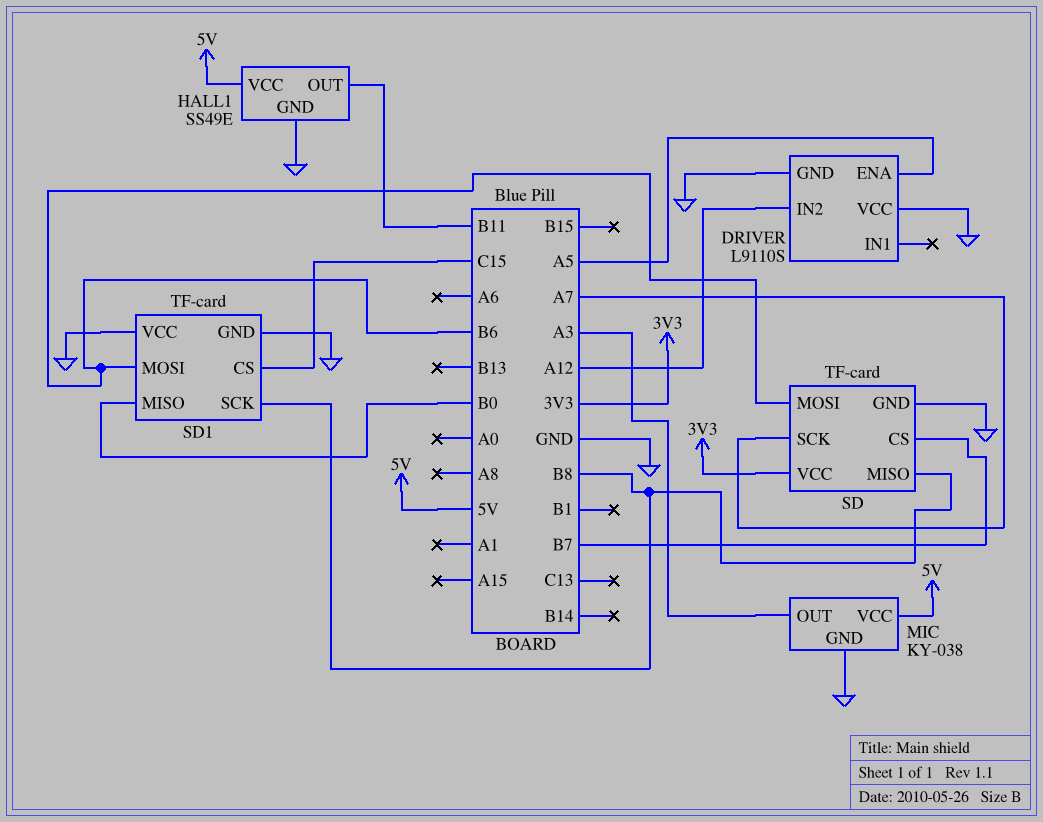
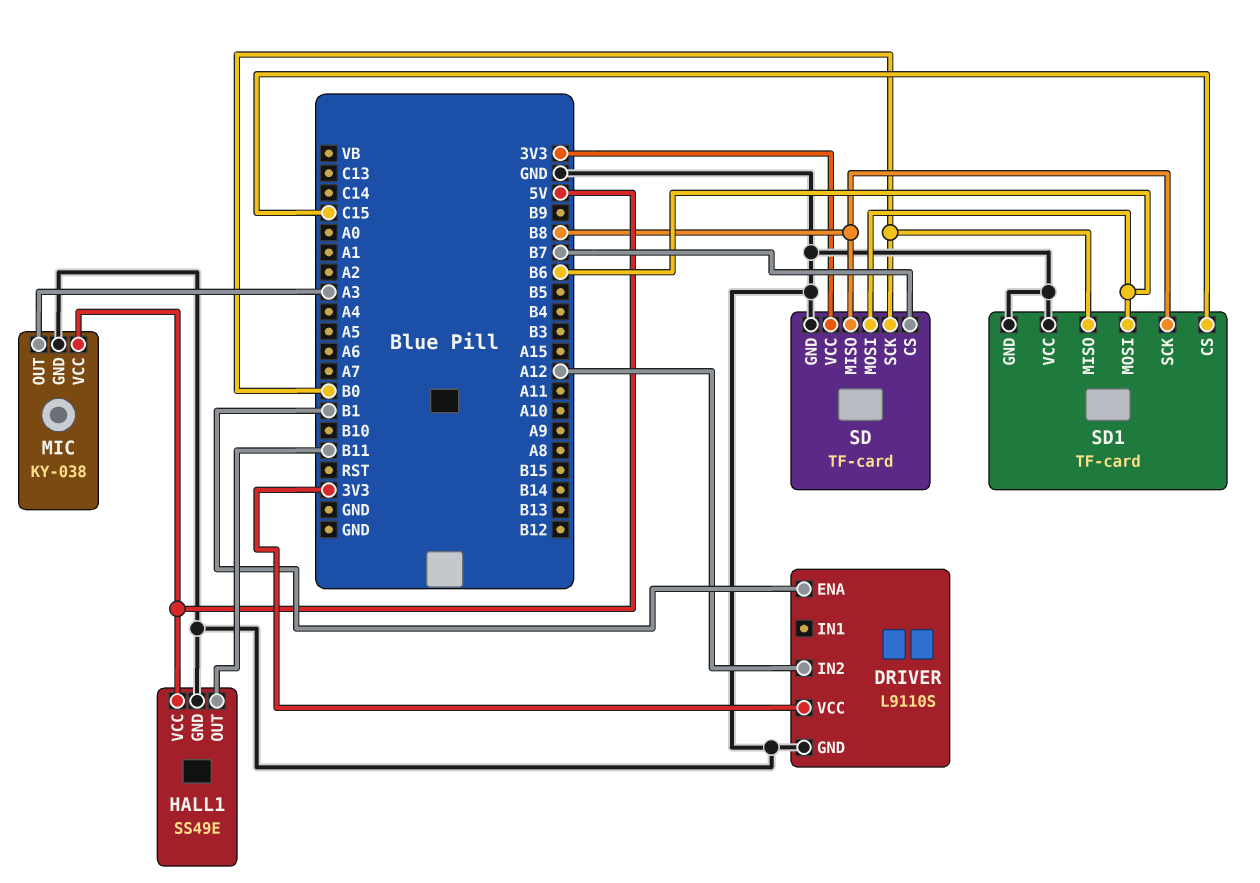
DRIVER pin ENA: A5 -> B1
DRIVER pin VCC: GND -> 3V3
SD pin SCK: A7 -> B0

